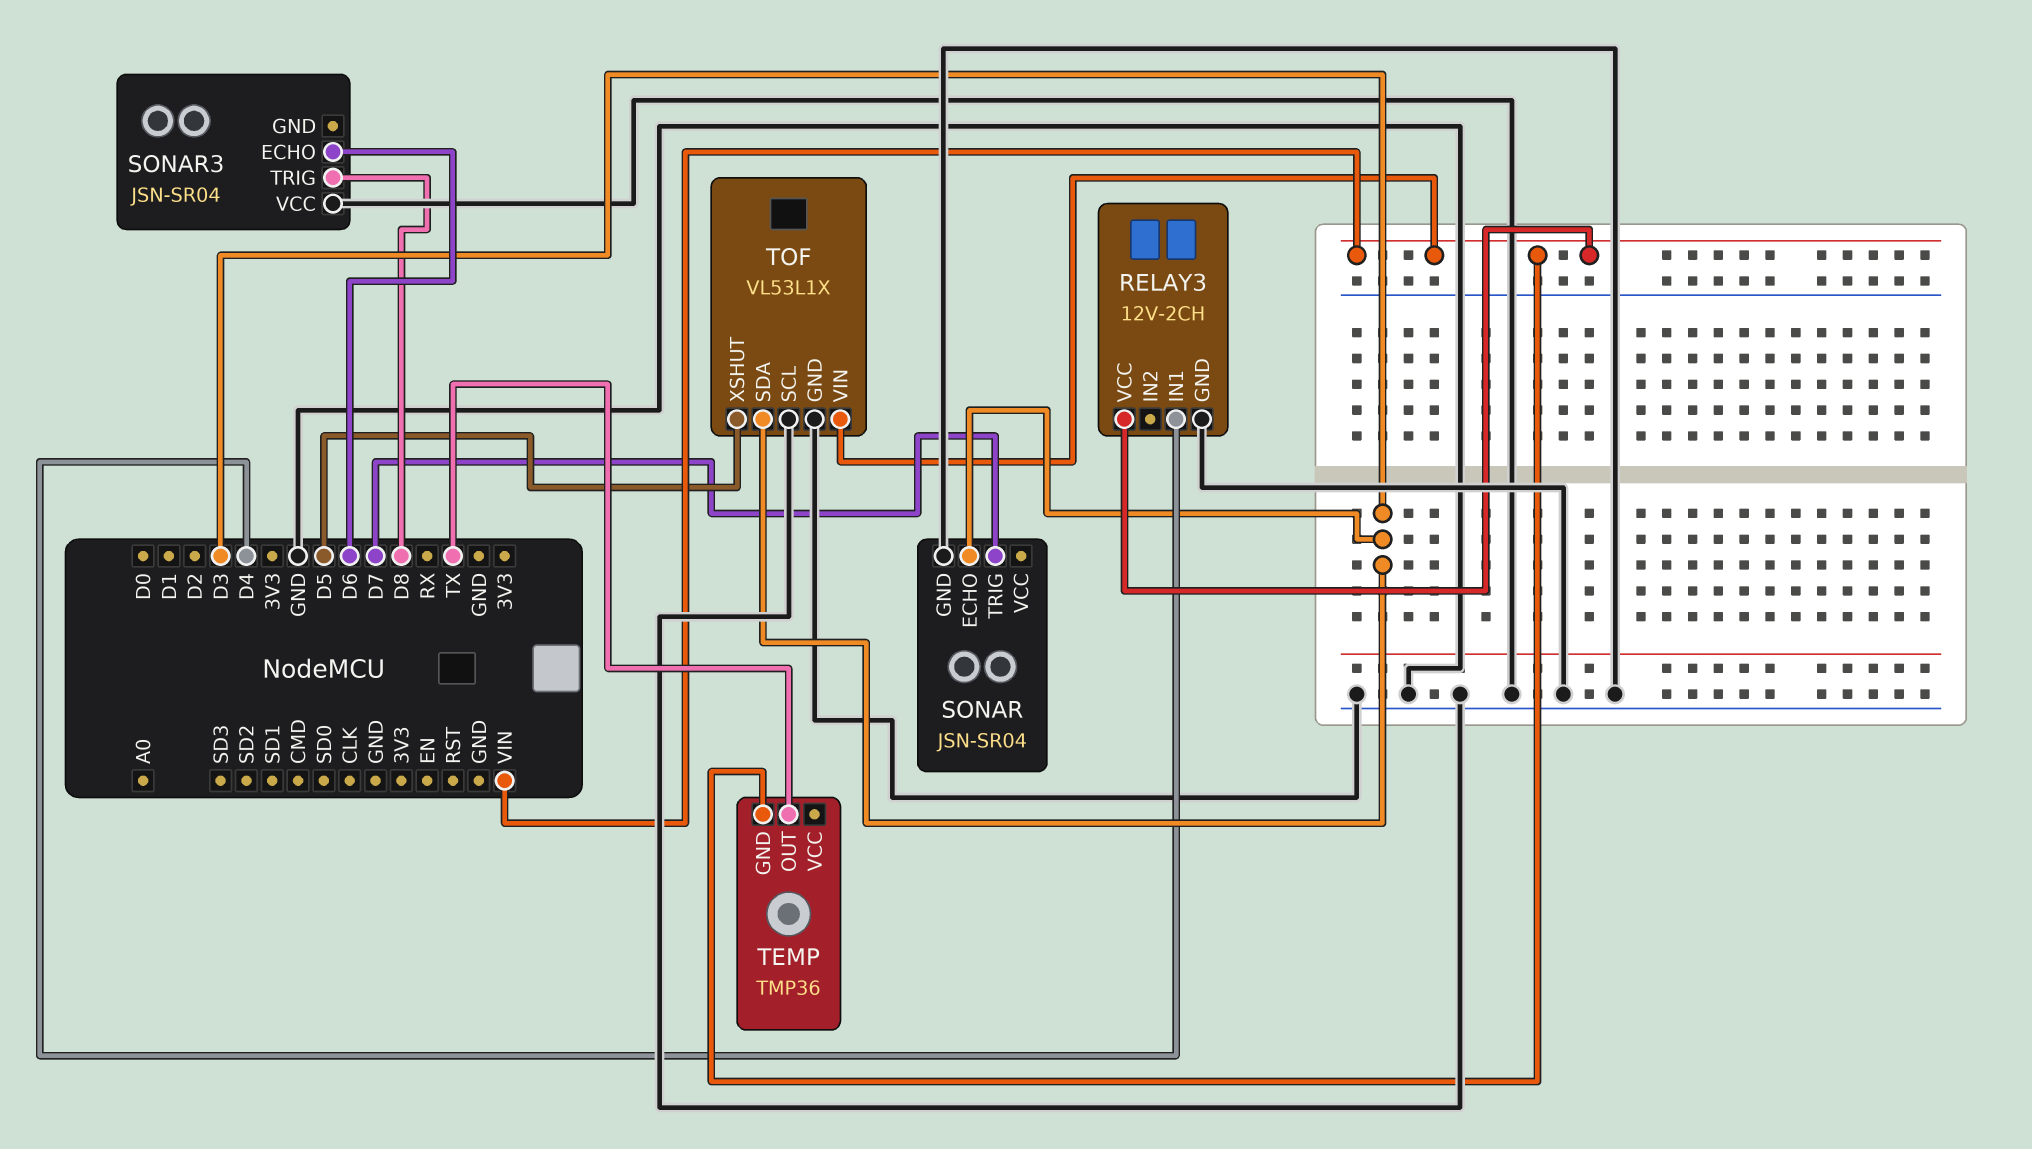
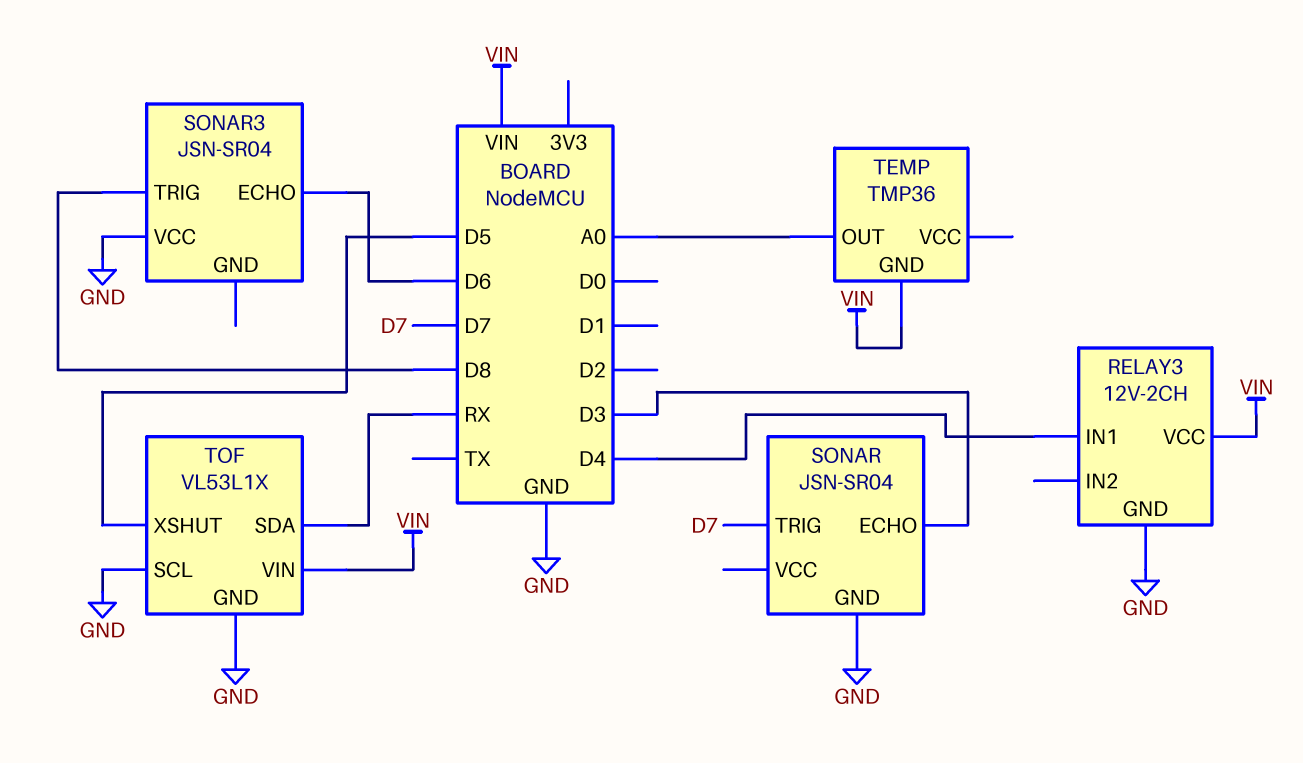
TEMP pin OUT: TX -> A0
TOF pin SDA: D3 -> RX

